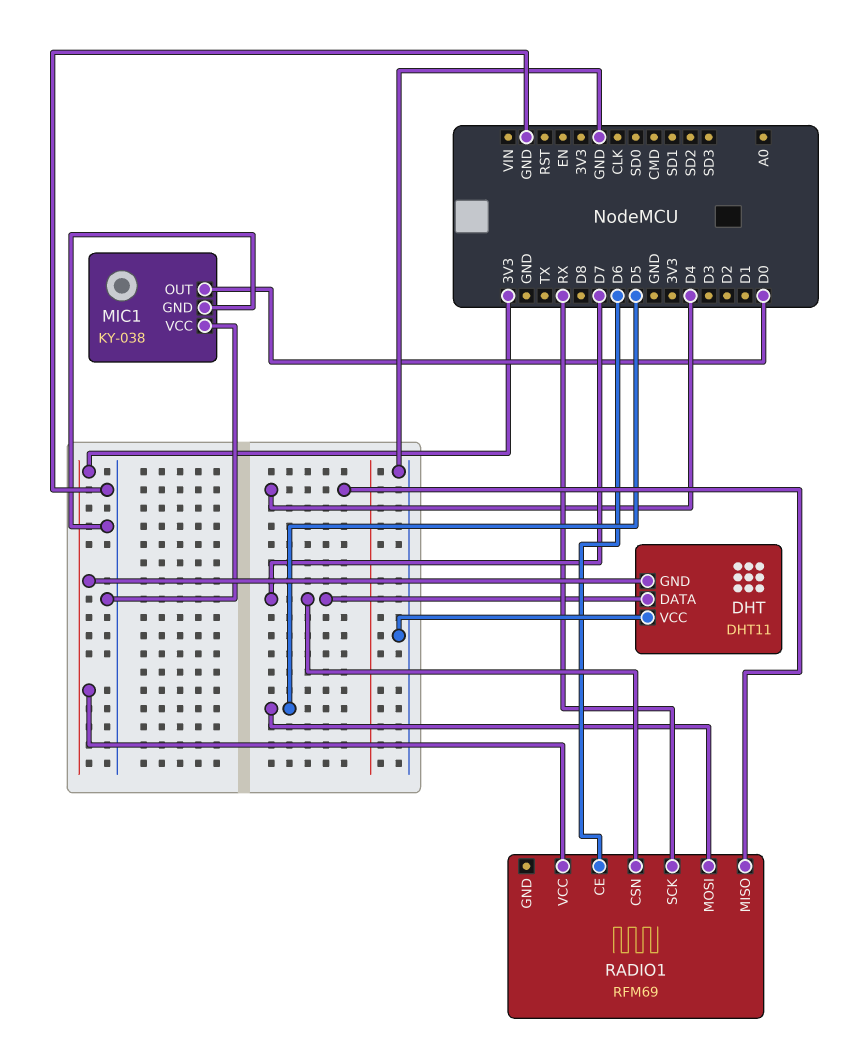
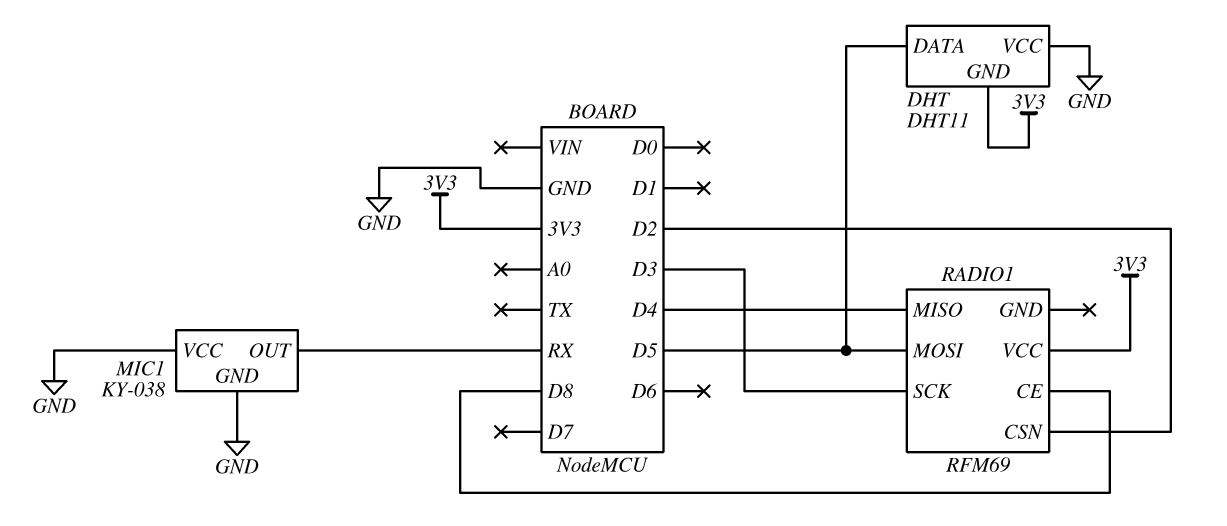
DHT pin DATA: D7 -> D5
MIC1 pin OUT: D0 -> RX
RADIO1 pin CE: D6 -> D8
RADIO1 pin CSN: D7 -> D2
RADIO1 pin SCK: RX -> D3

